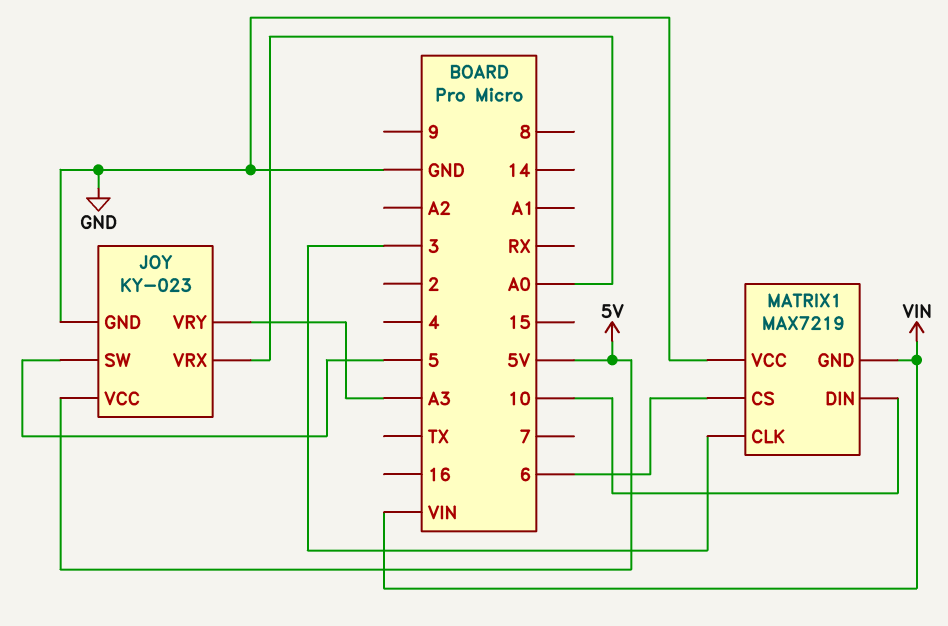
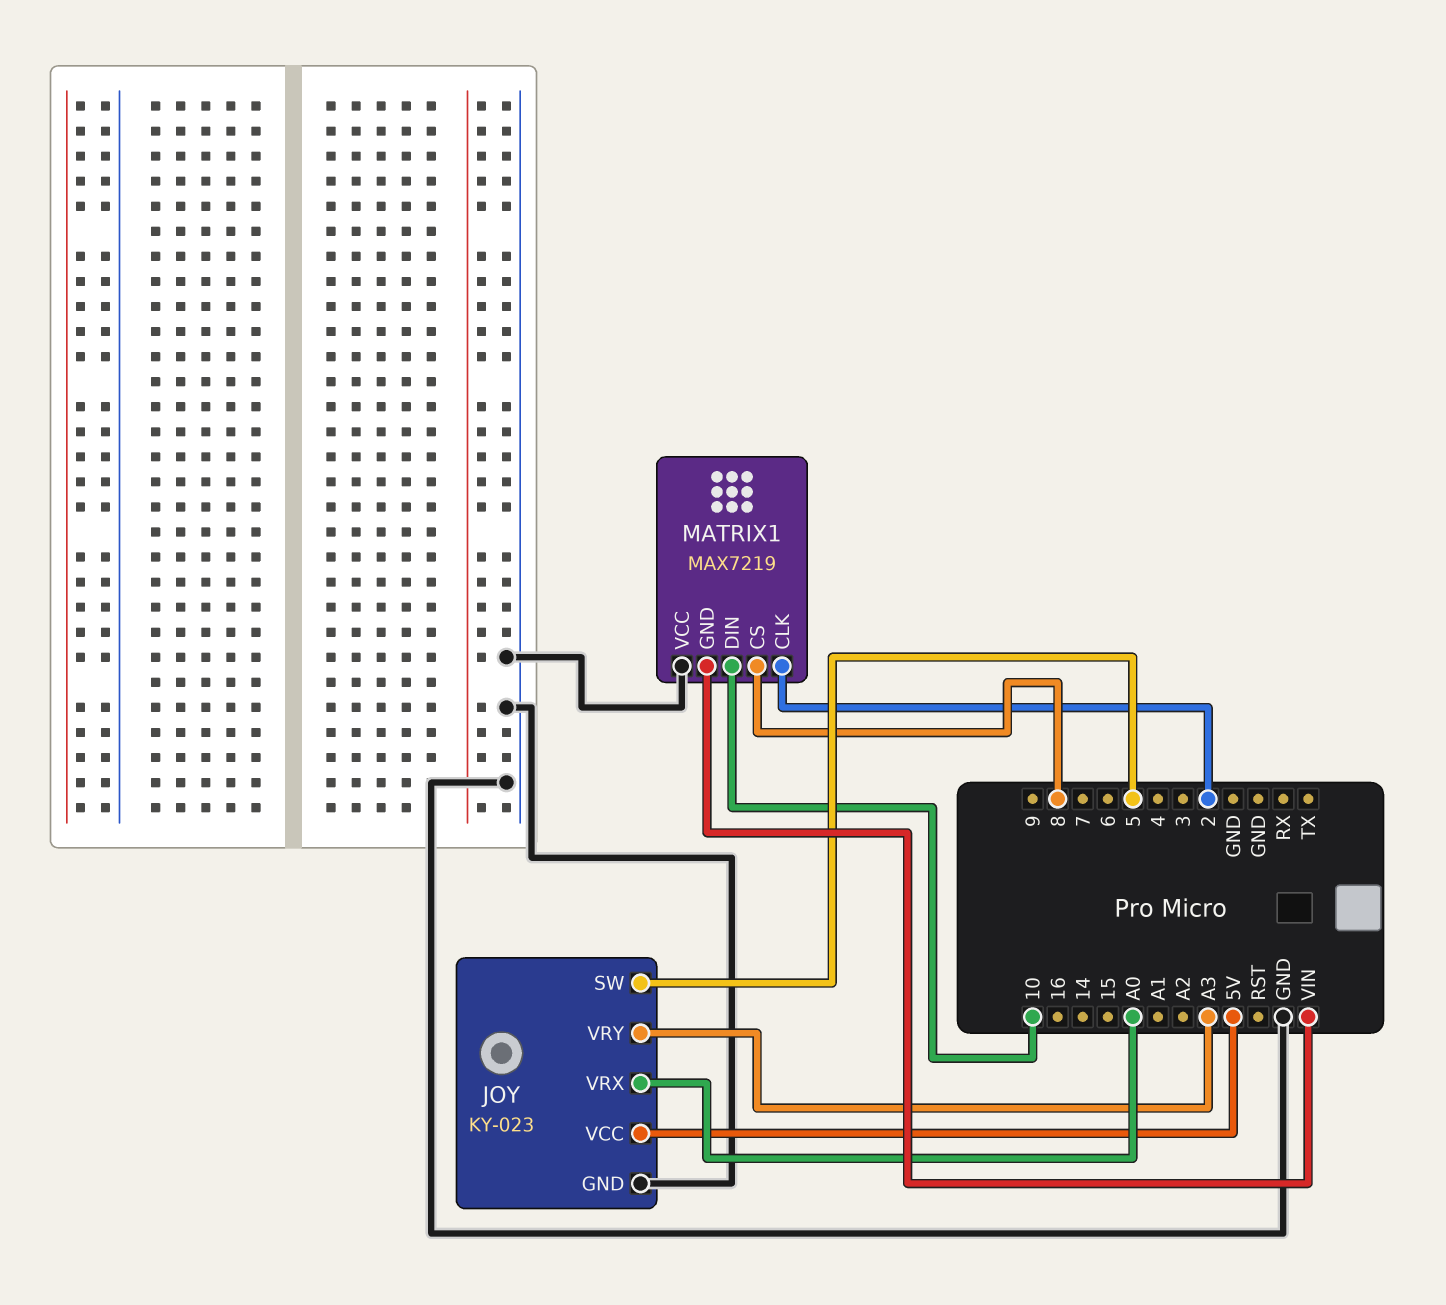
MATRIX1 pin CLK: 3 -> 2
MATRIX1 pin CS: 6 -> 8

